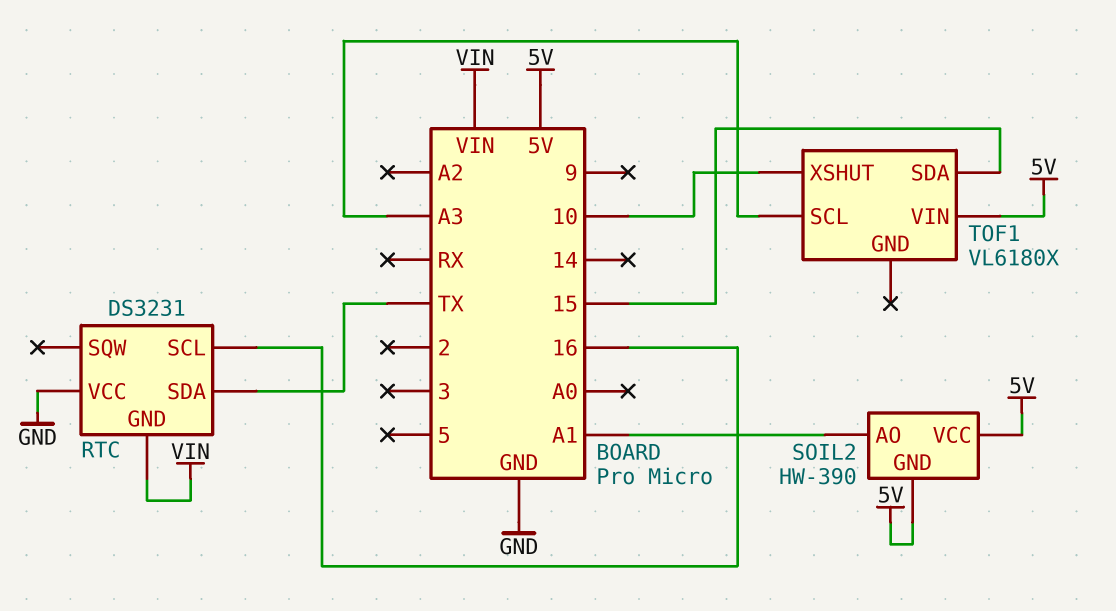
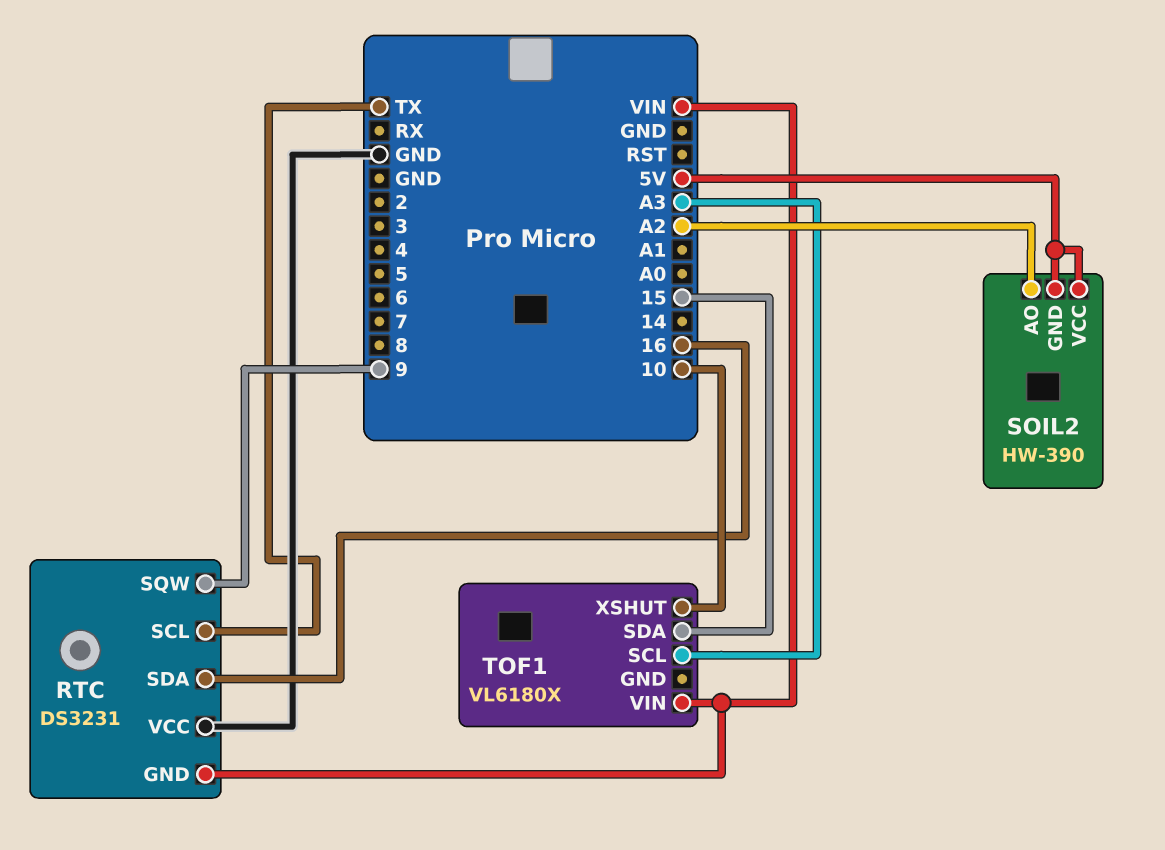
RTC pin SCL: 16 -> TX
RTC pin SDA: TX -> 16
RTC pin SQW: none -> 9
SOIL2 pin AO: A1 -> A2
TOF1 pin VIN: 5V -> VIN

